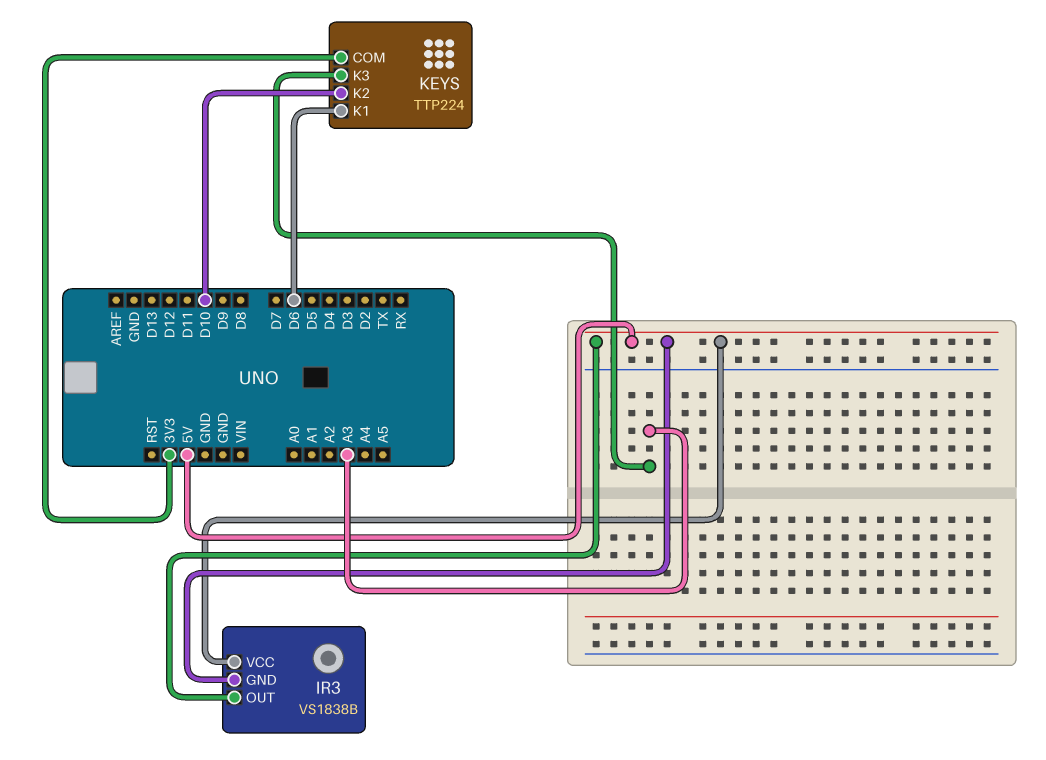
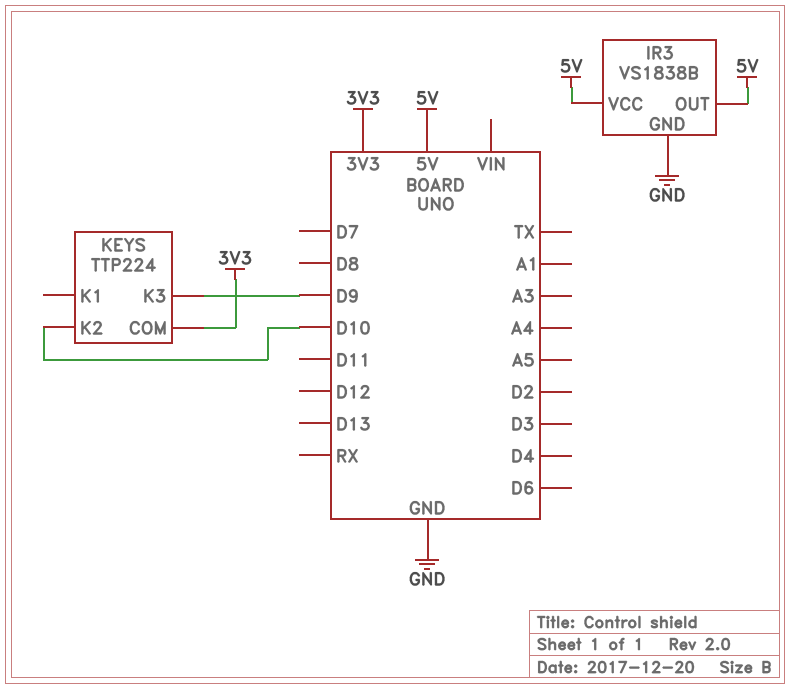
IR3 pin GND: 5V -> GND
KEYS pin K1: D6 -> none
KEYS pin K3: A3 -> D9

